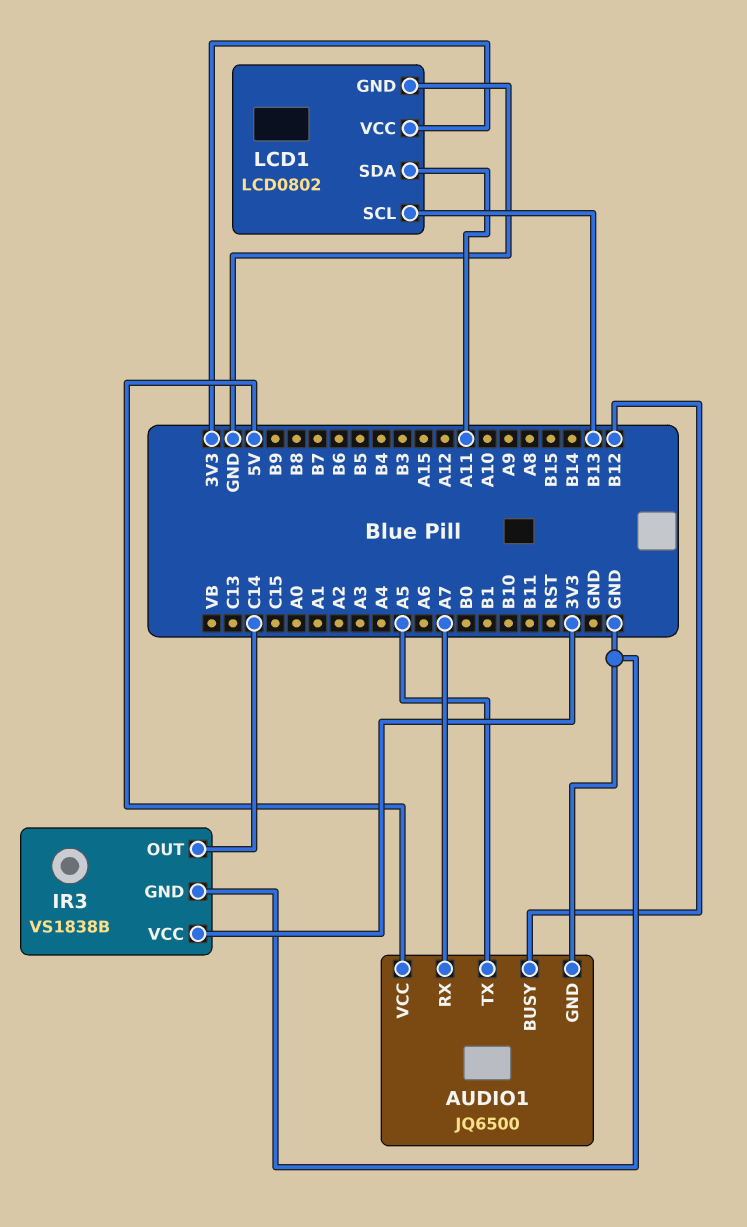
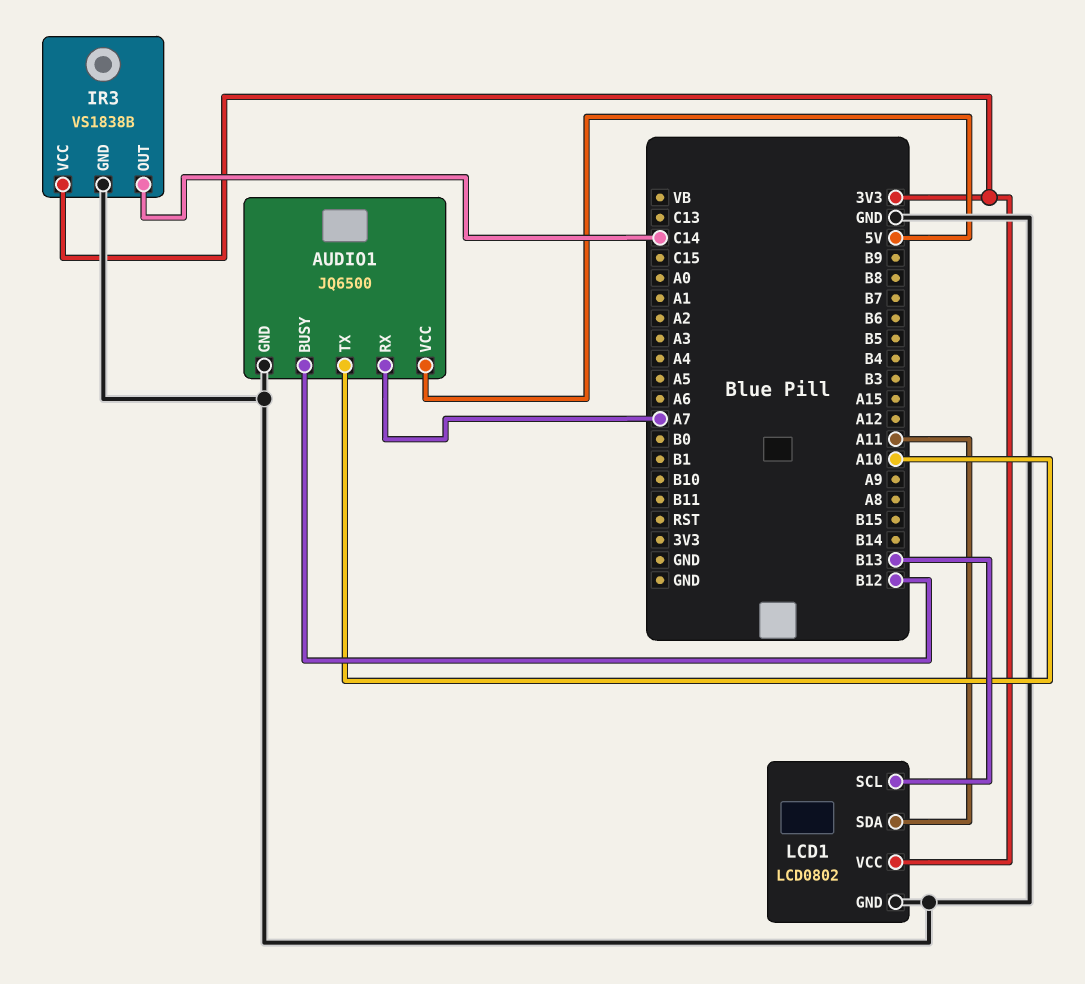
AUDIO1 pin TX: A5 -> A10

